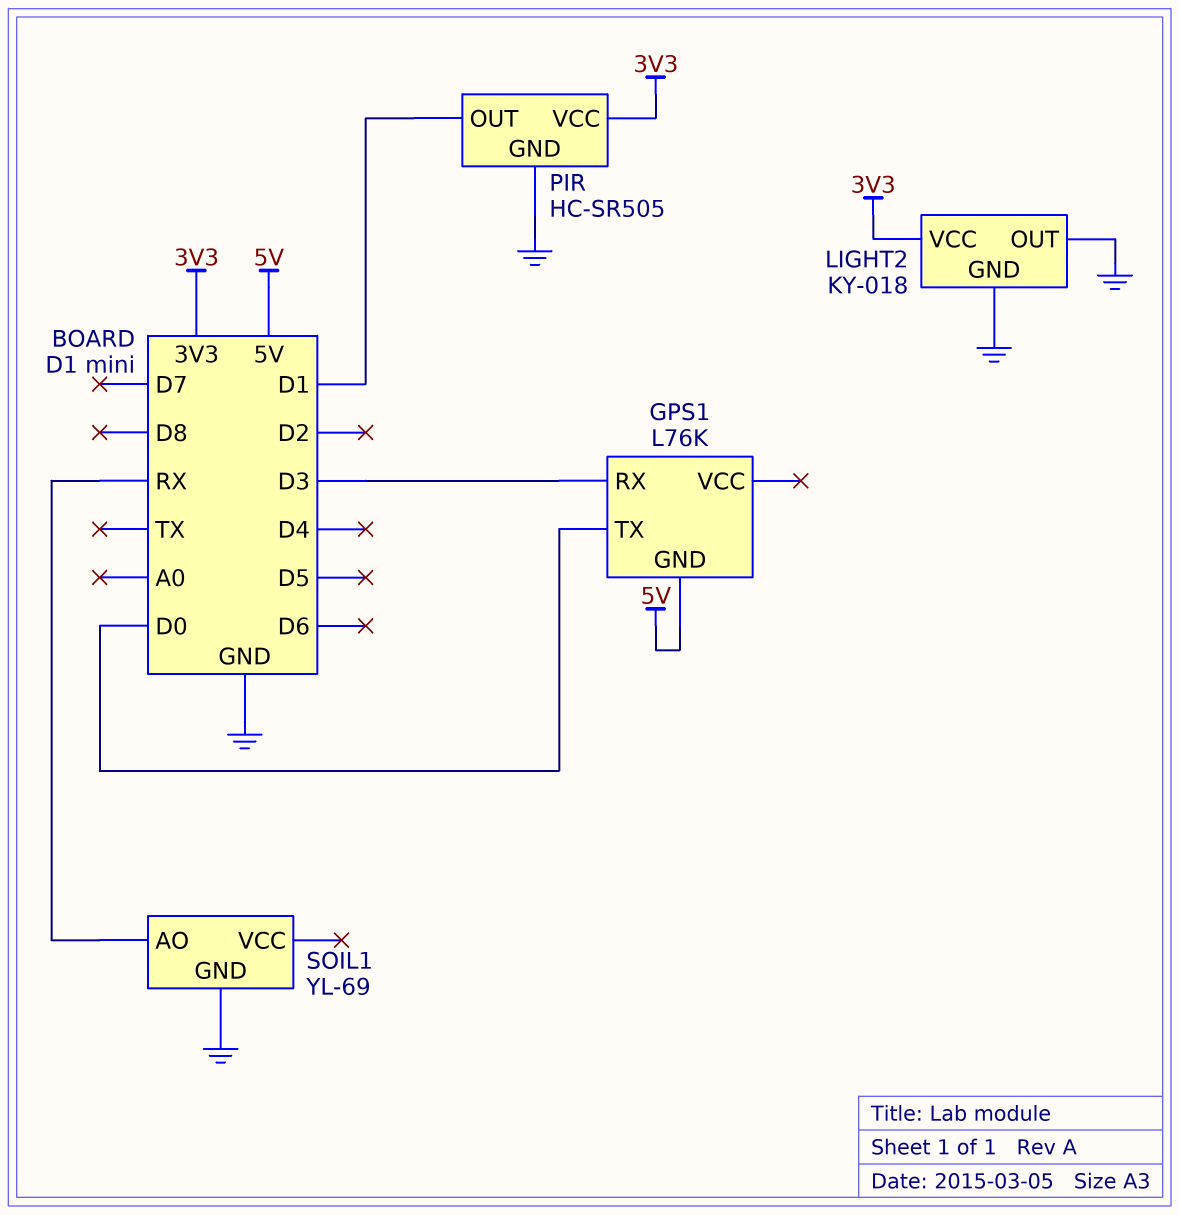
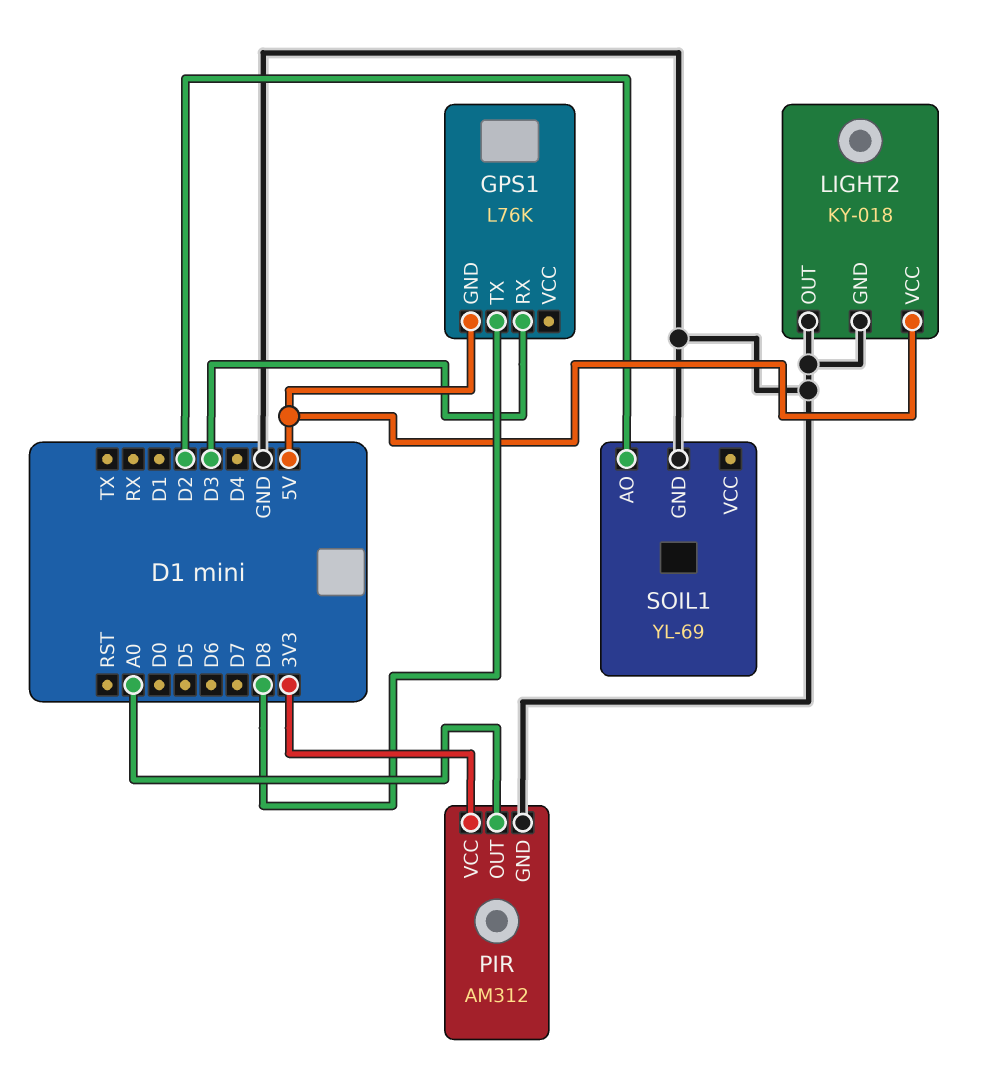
GPS1 pin TX: D0 -> D8
LIGHT2 pin VCC: 3V3 -> 5V
PIR: HC-SR505 -> AM312
PIR pin OUT: D1 -> A0
SOIL1 pin AO: RX -> D2

